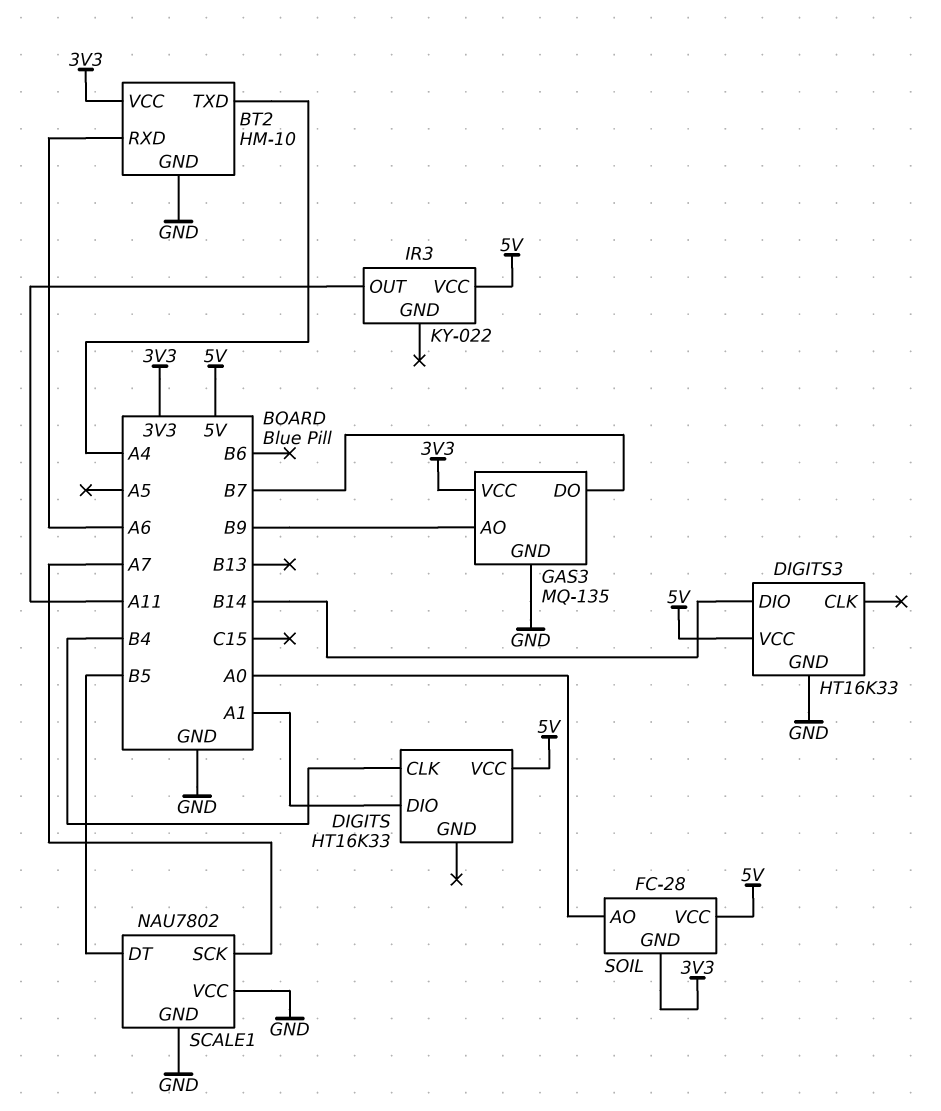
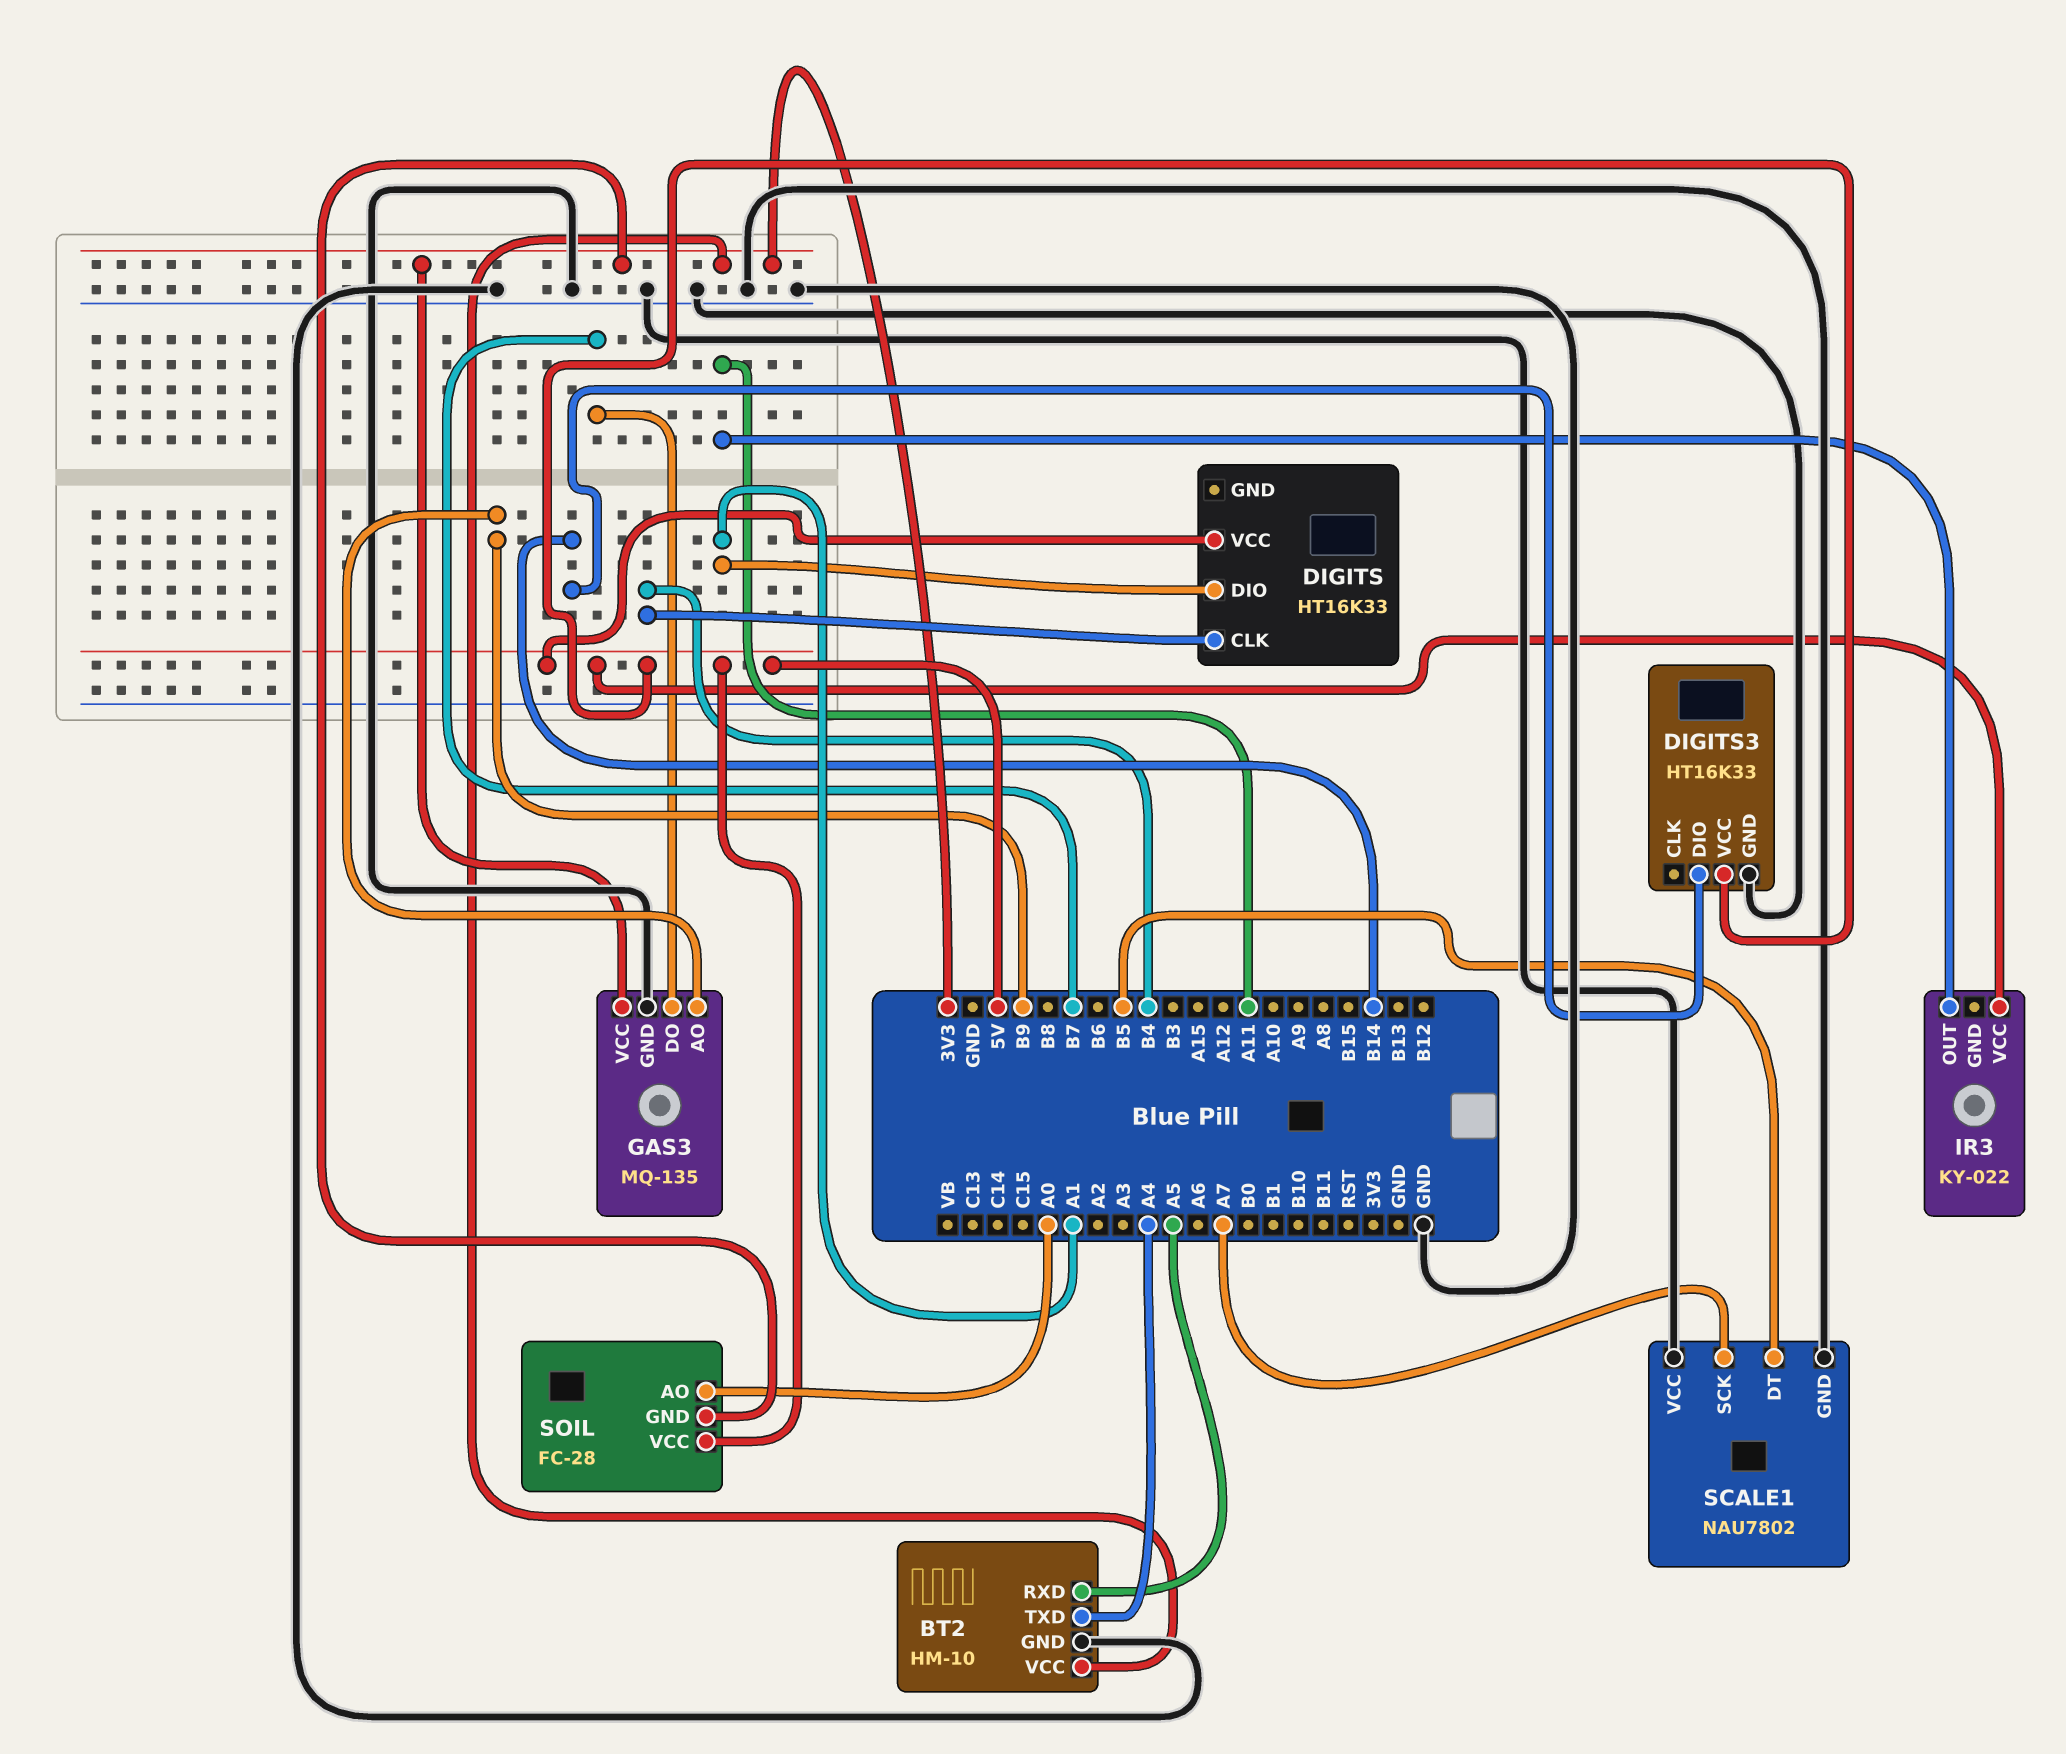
BT2 pin RXD: A6 -> A5

